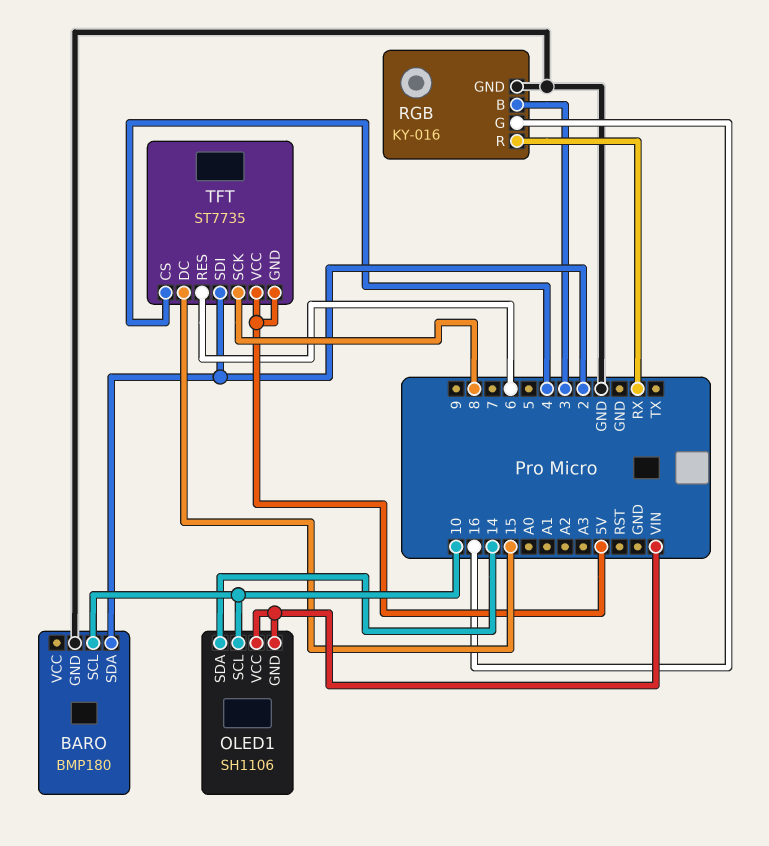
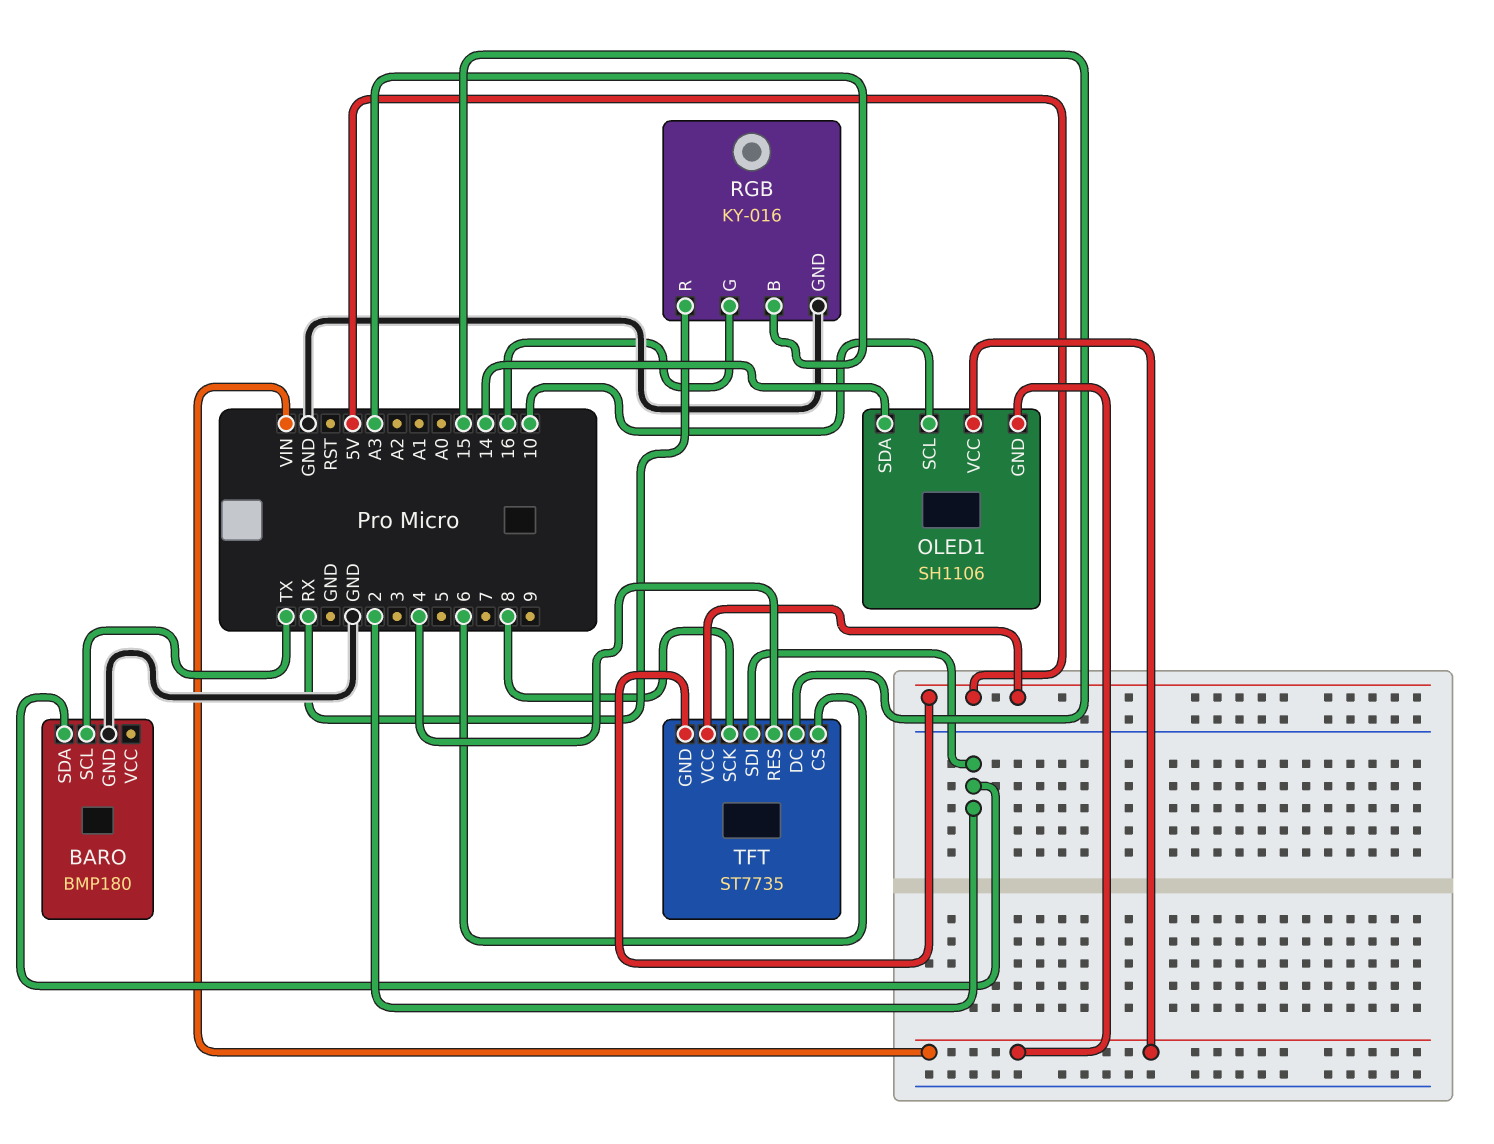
BARO pin SCL: 10 -> TX
RGB pin B: 3 -> A3
TFT pin CS: 4 -> 6
TFT pin RES: 6 -> 4

